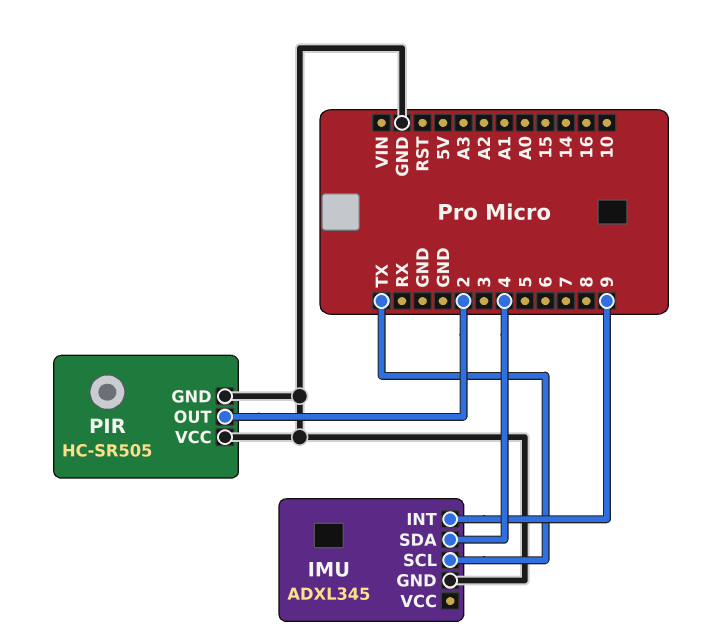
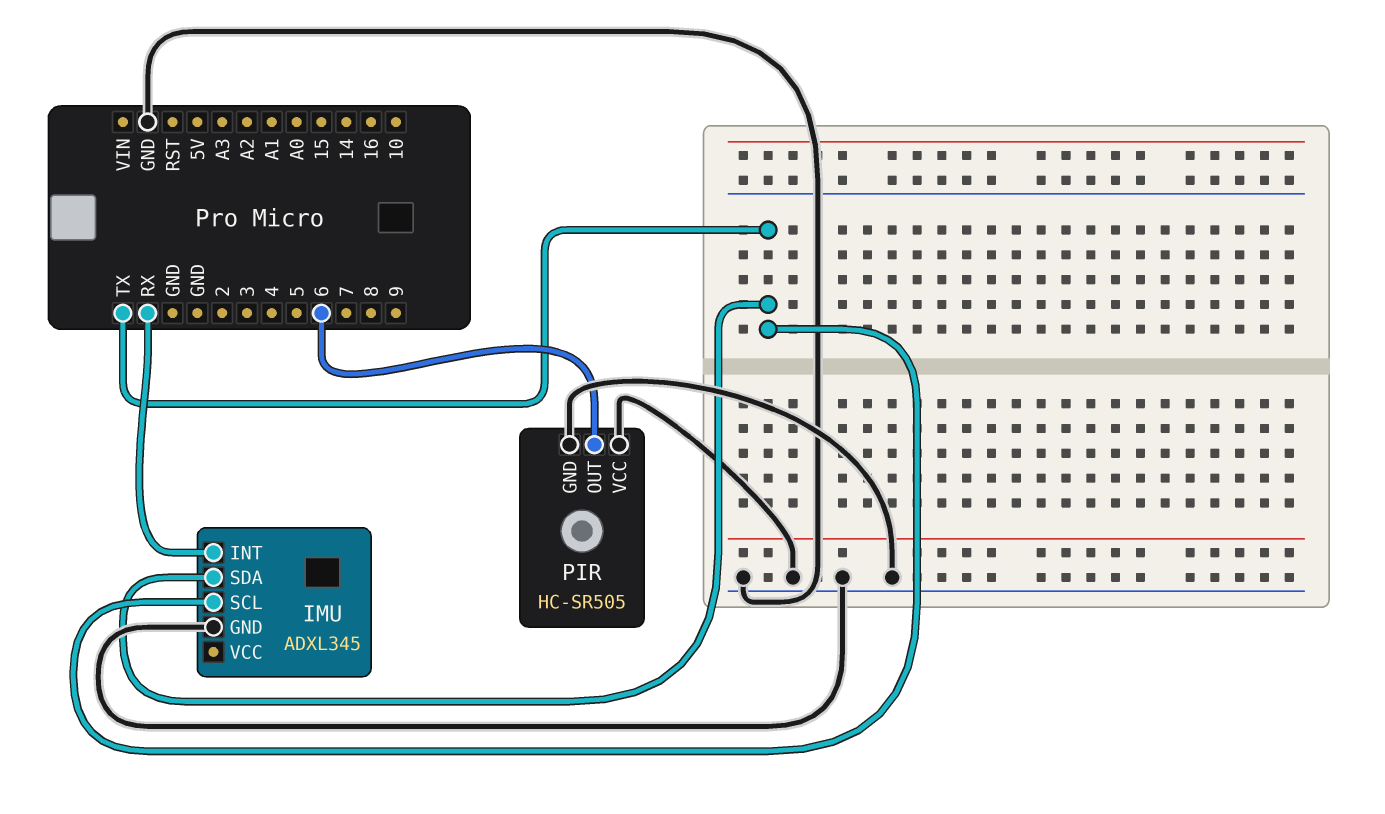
IMU pin INT: 9 -> RX
IMU pin SDA: 4 -> TX
PIR pin OUT: 2 -> 6

